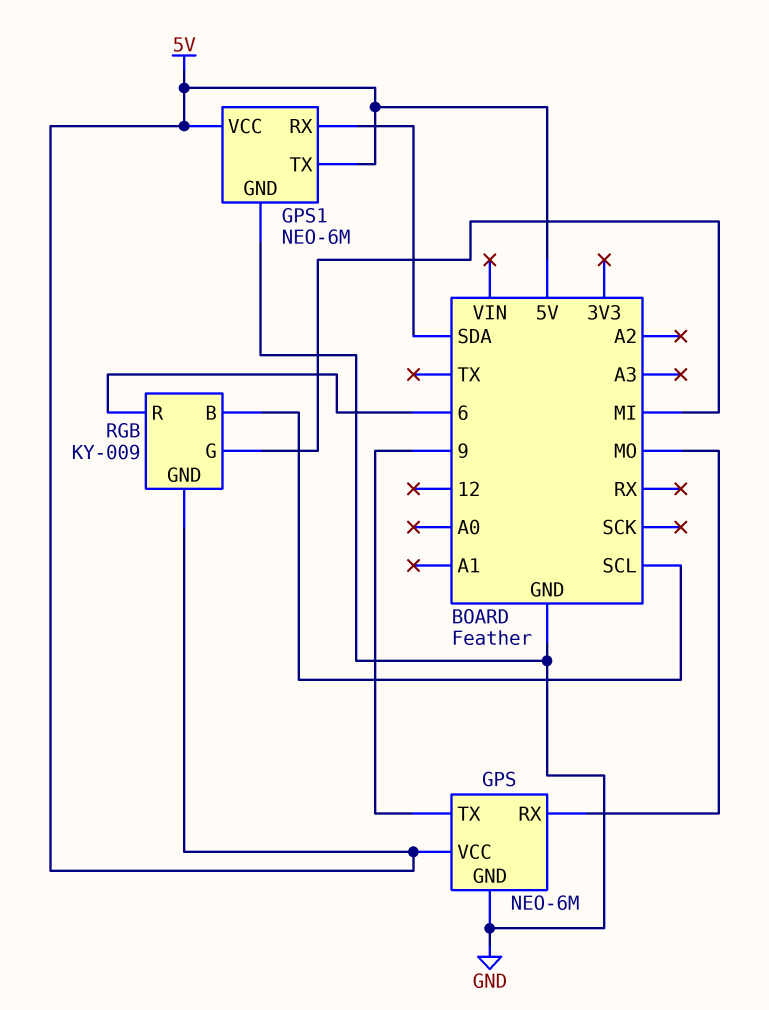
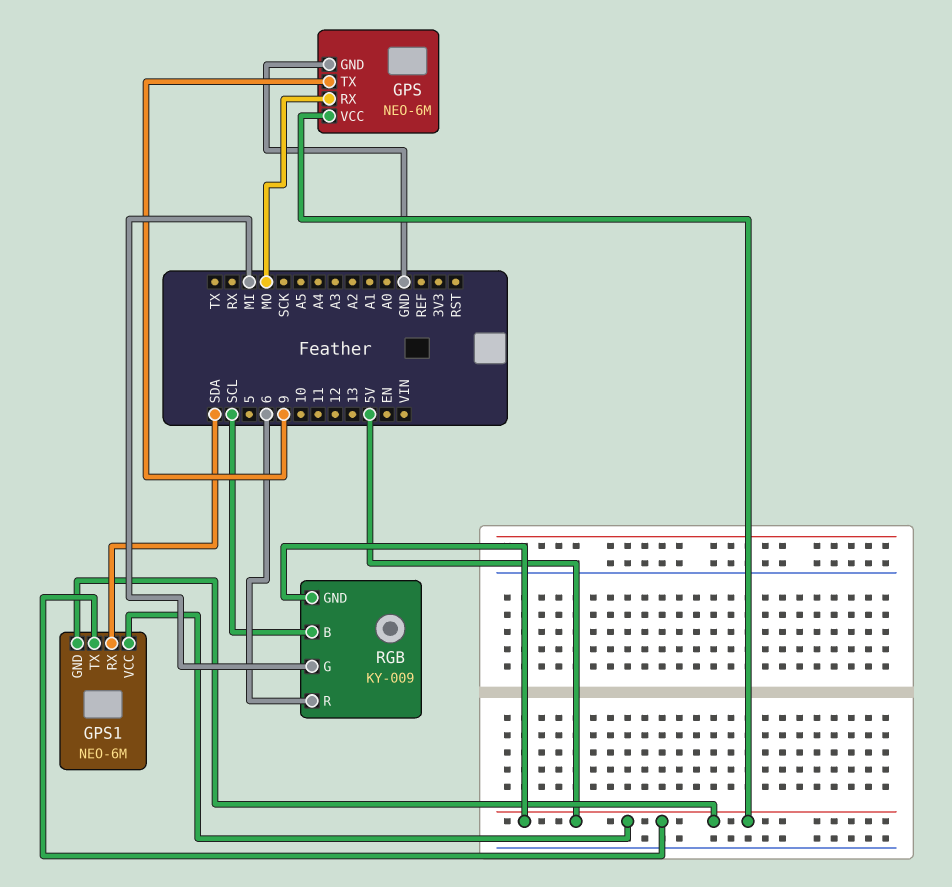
GPS1 pin GND: GND -> 5V

